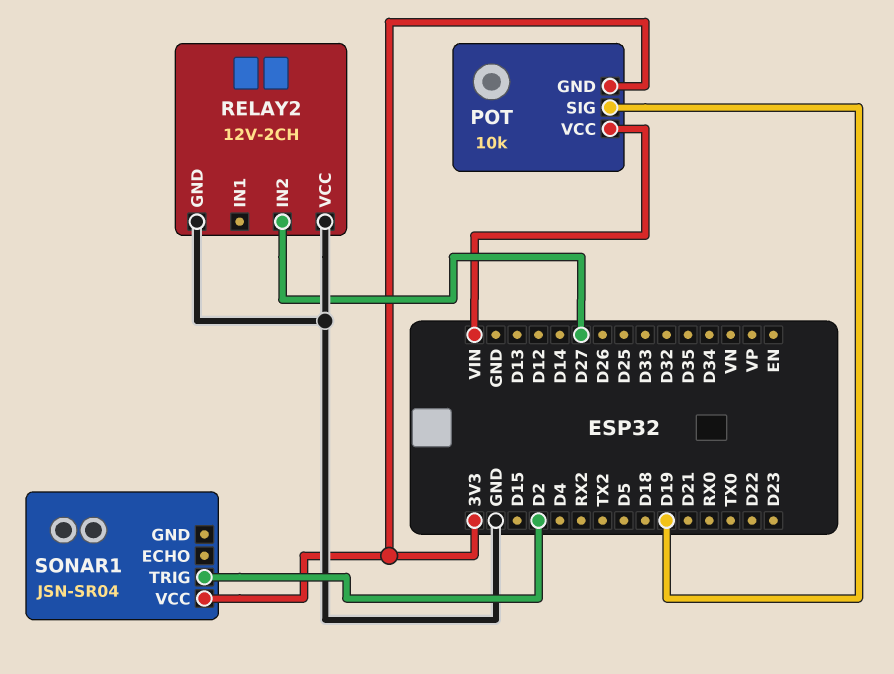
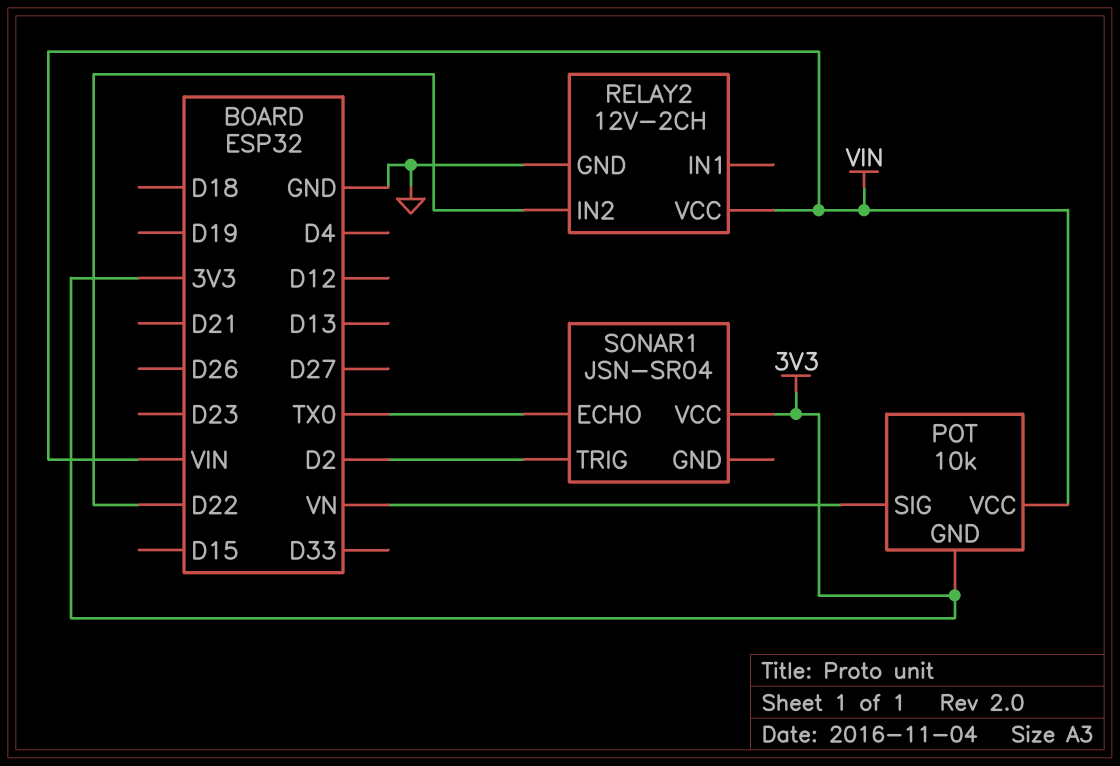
POT pin SIG: D19 -> VN
RELAY2 pin IN2: D27 -> D22
RELAY2 pin VCC: GND -> VIN
SONAR1 pin ECHO: none -> TX0

